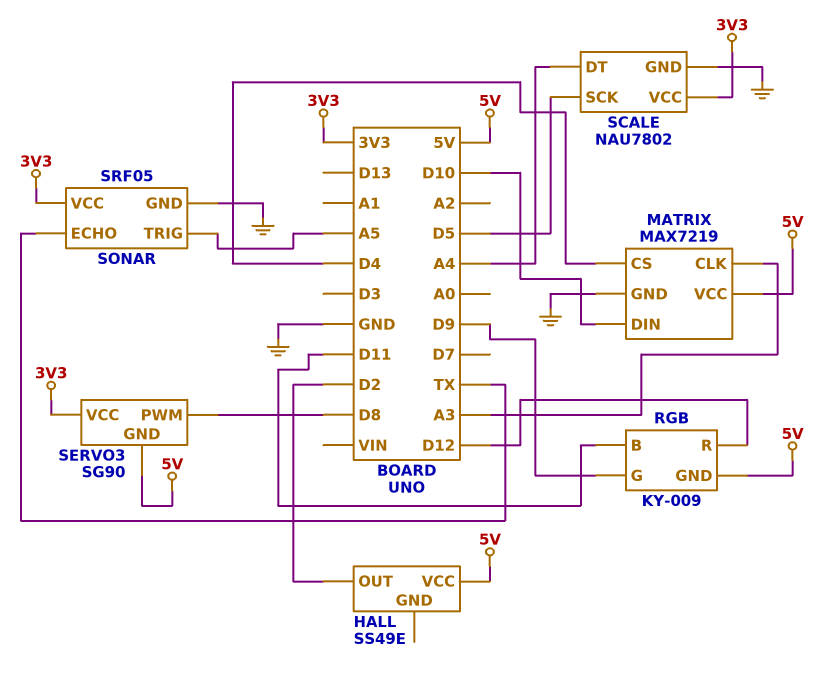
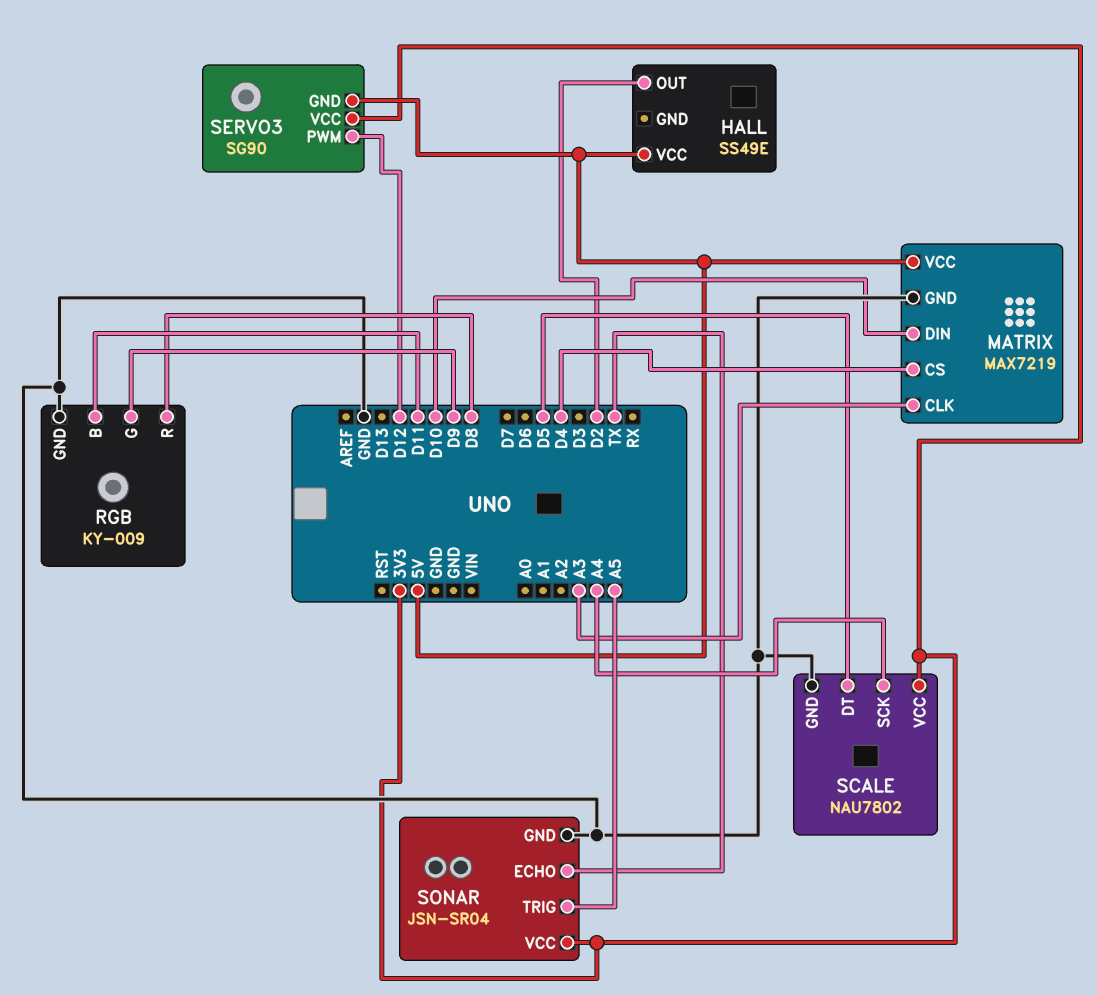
RGB pin GND: 5V -> GND
RGB pin R: D12 -> D8
SCALE pin DT: A4 -> D5
SCALE pin SCK: D5 -> A4
SERVO3 pin PWM: D8 -> D12
SONAR: SRF05 -> JSN-SR04

